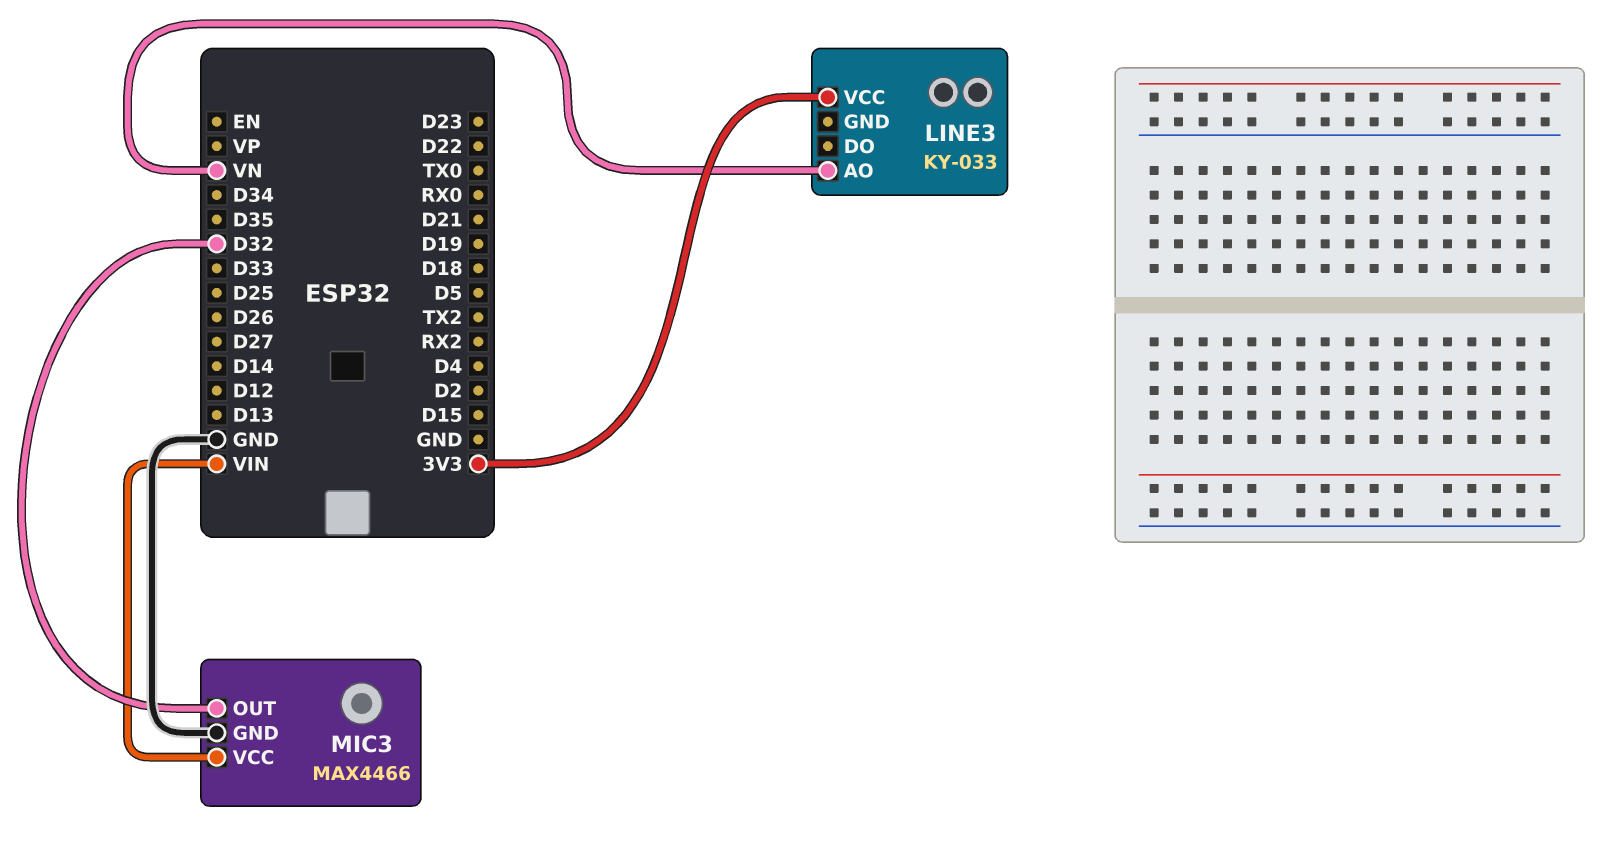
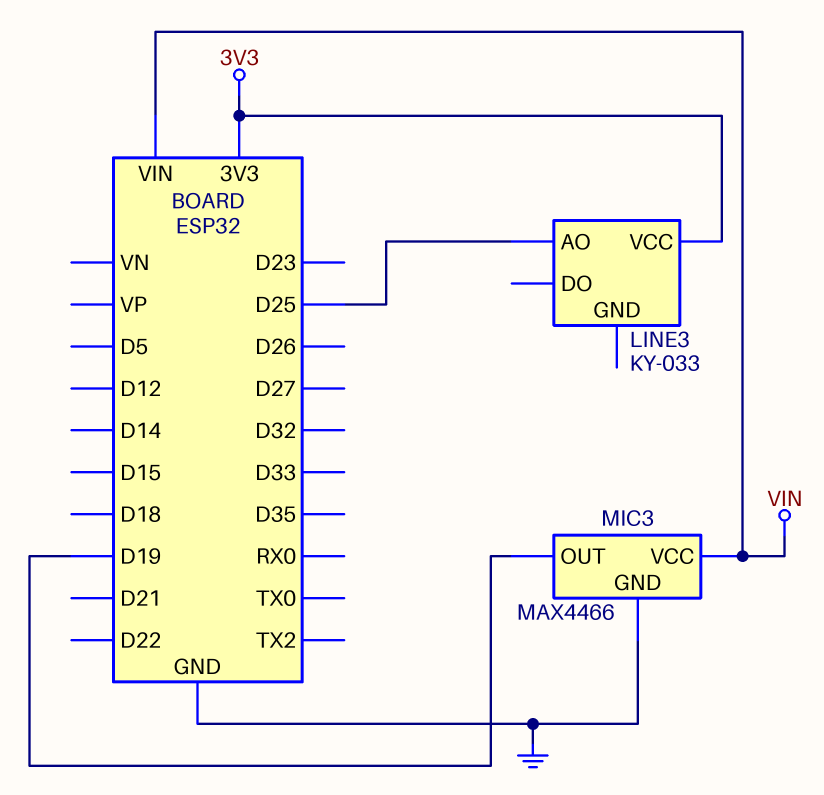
LINE3 pin AO: VN -> D25
MIC3 pin OUT: D32 -> D19

